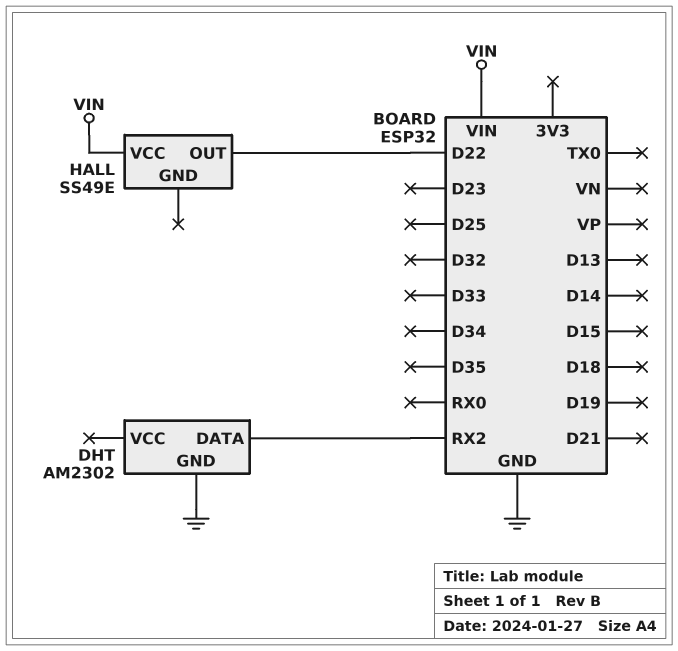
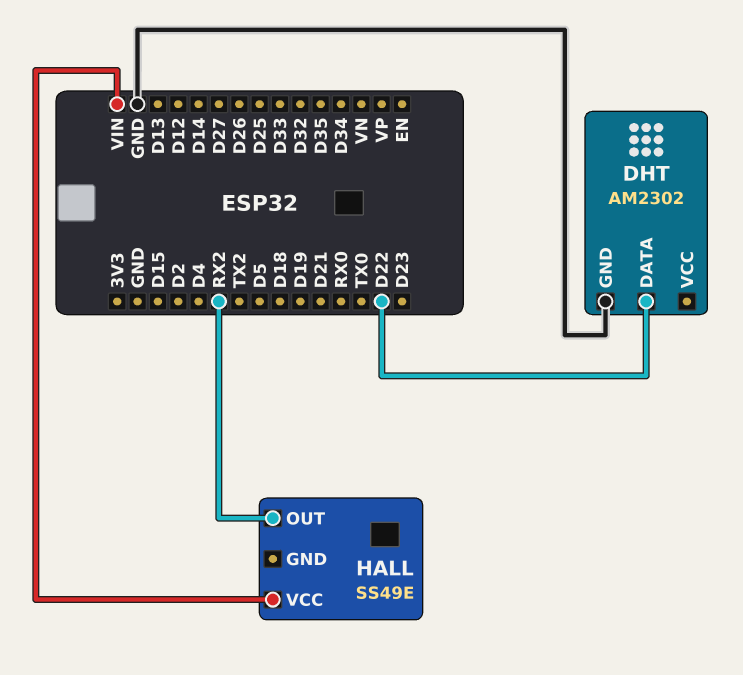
DHT pin DATA: RX2 -> D22
HALL pin OUT: D22 -> RX2

